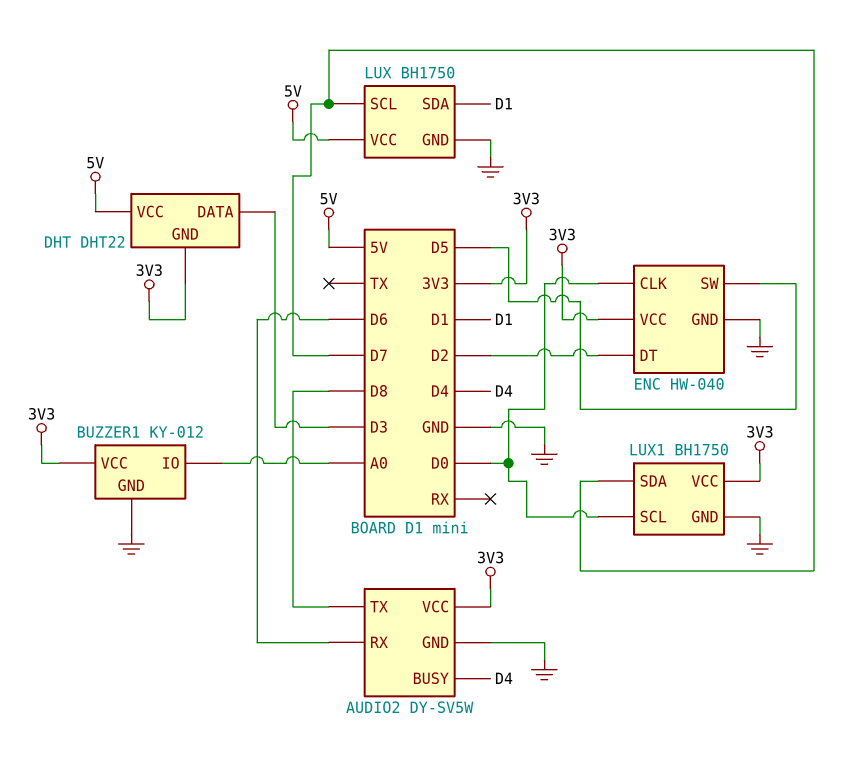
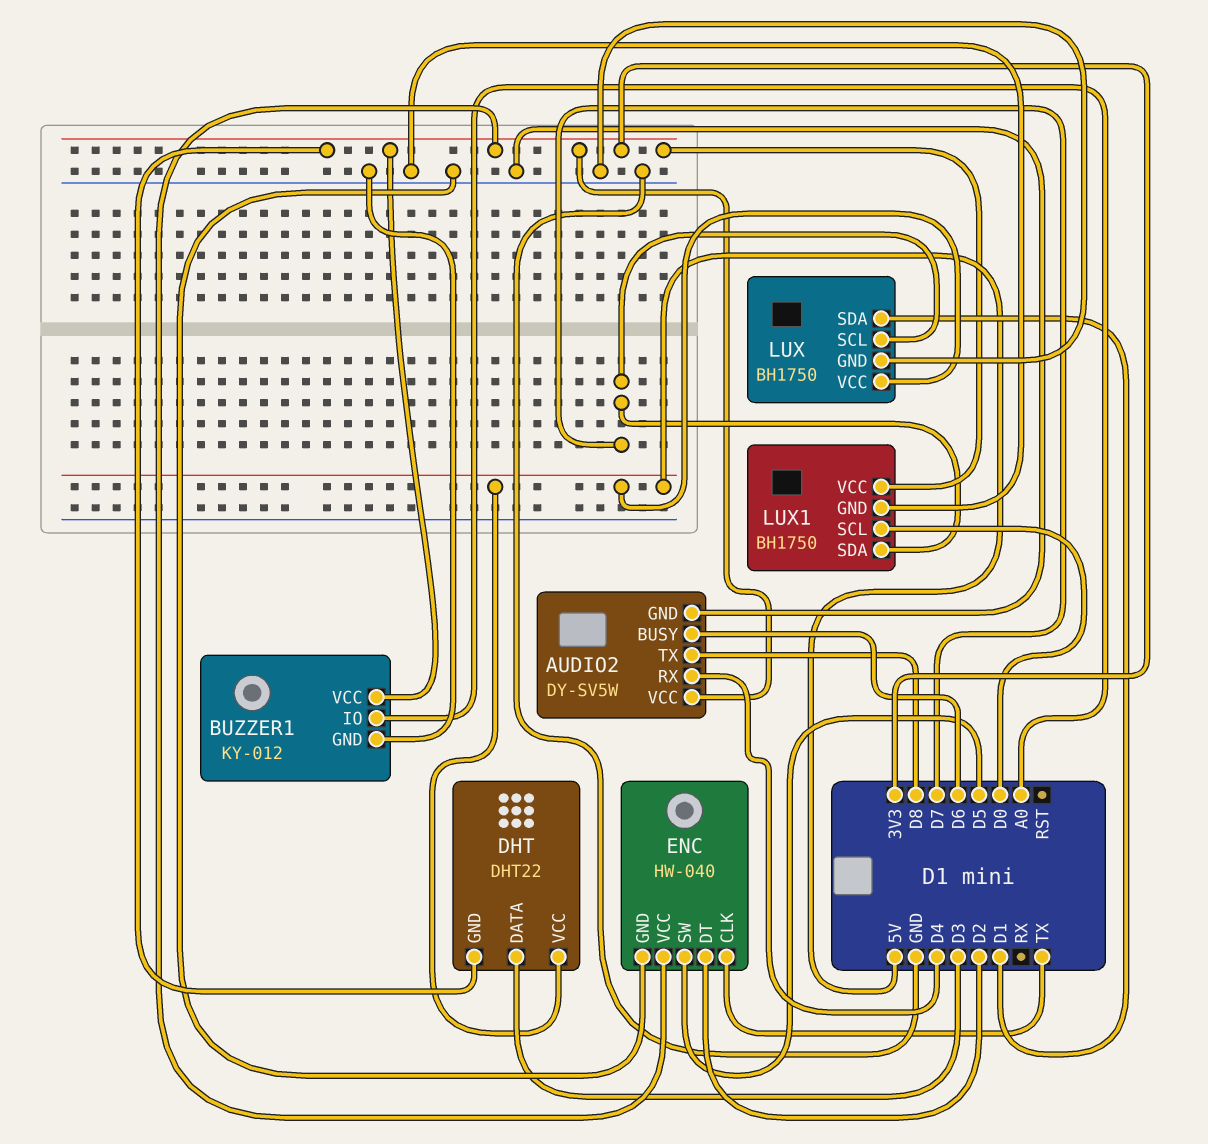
AUDIO2 pin BUSY: D4 -> D6
AUDIO2 pin RX: D6 -> D4
ENC pin CLK: D0 -> TX

